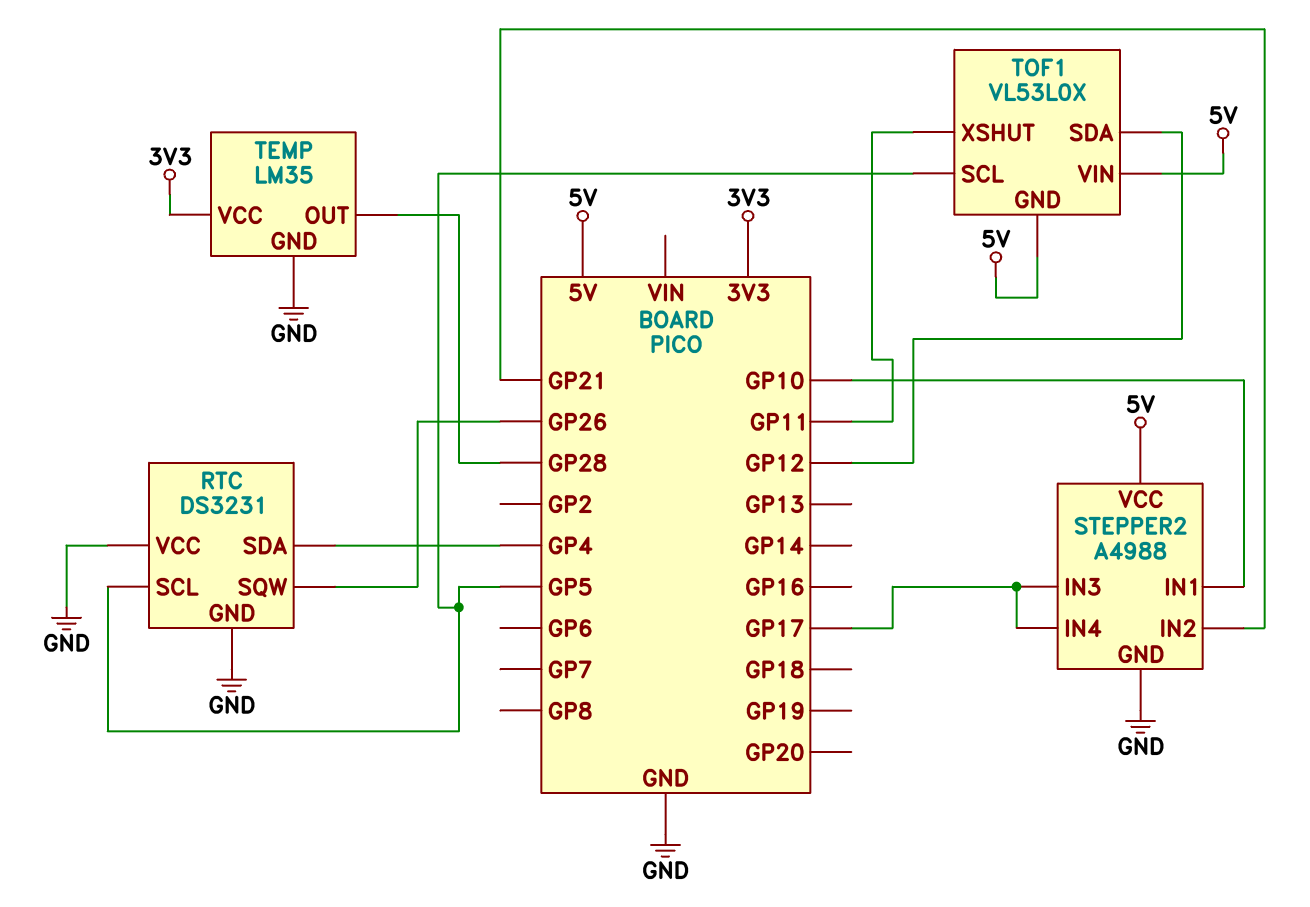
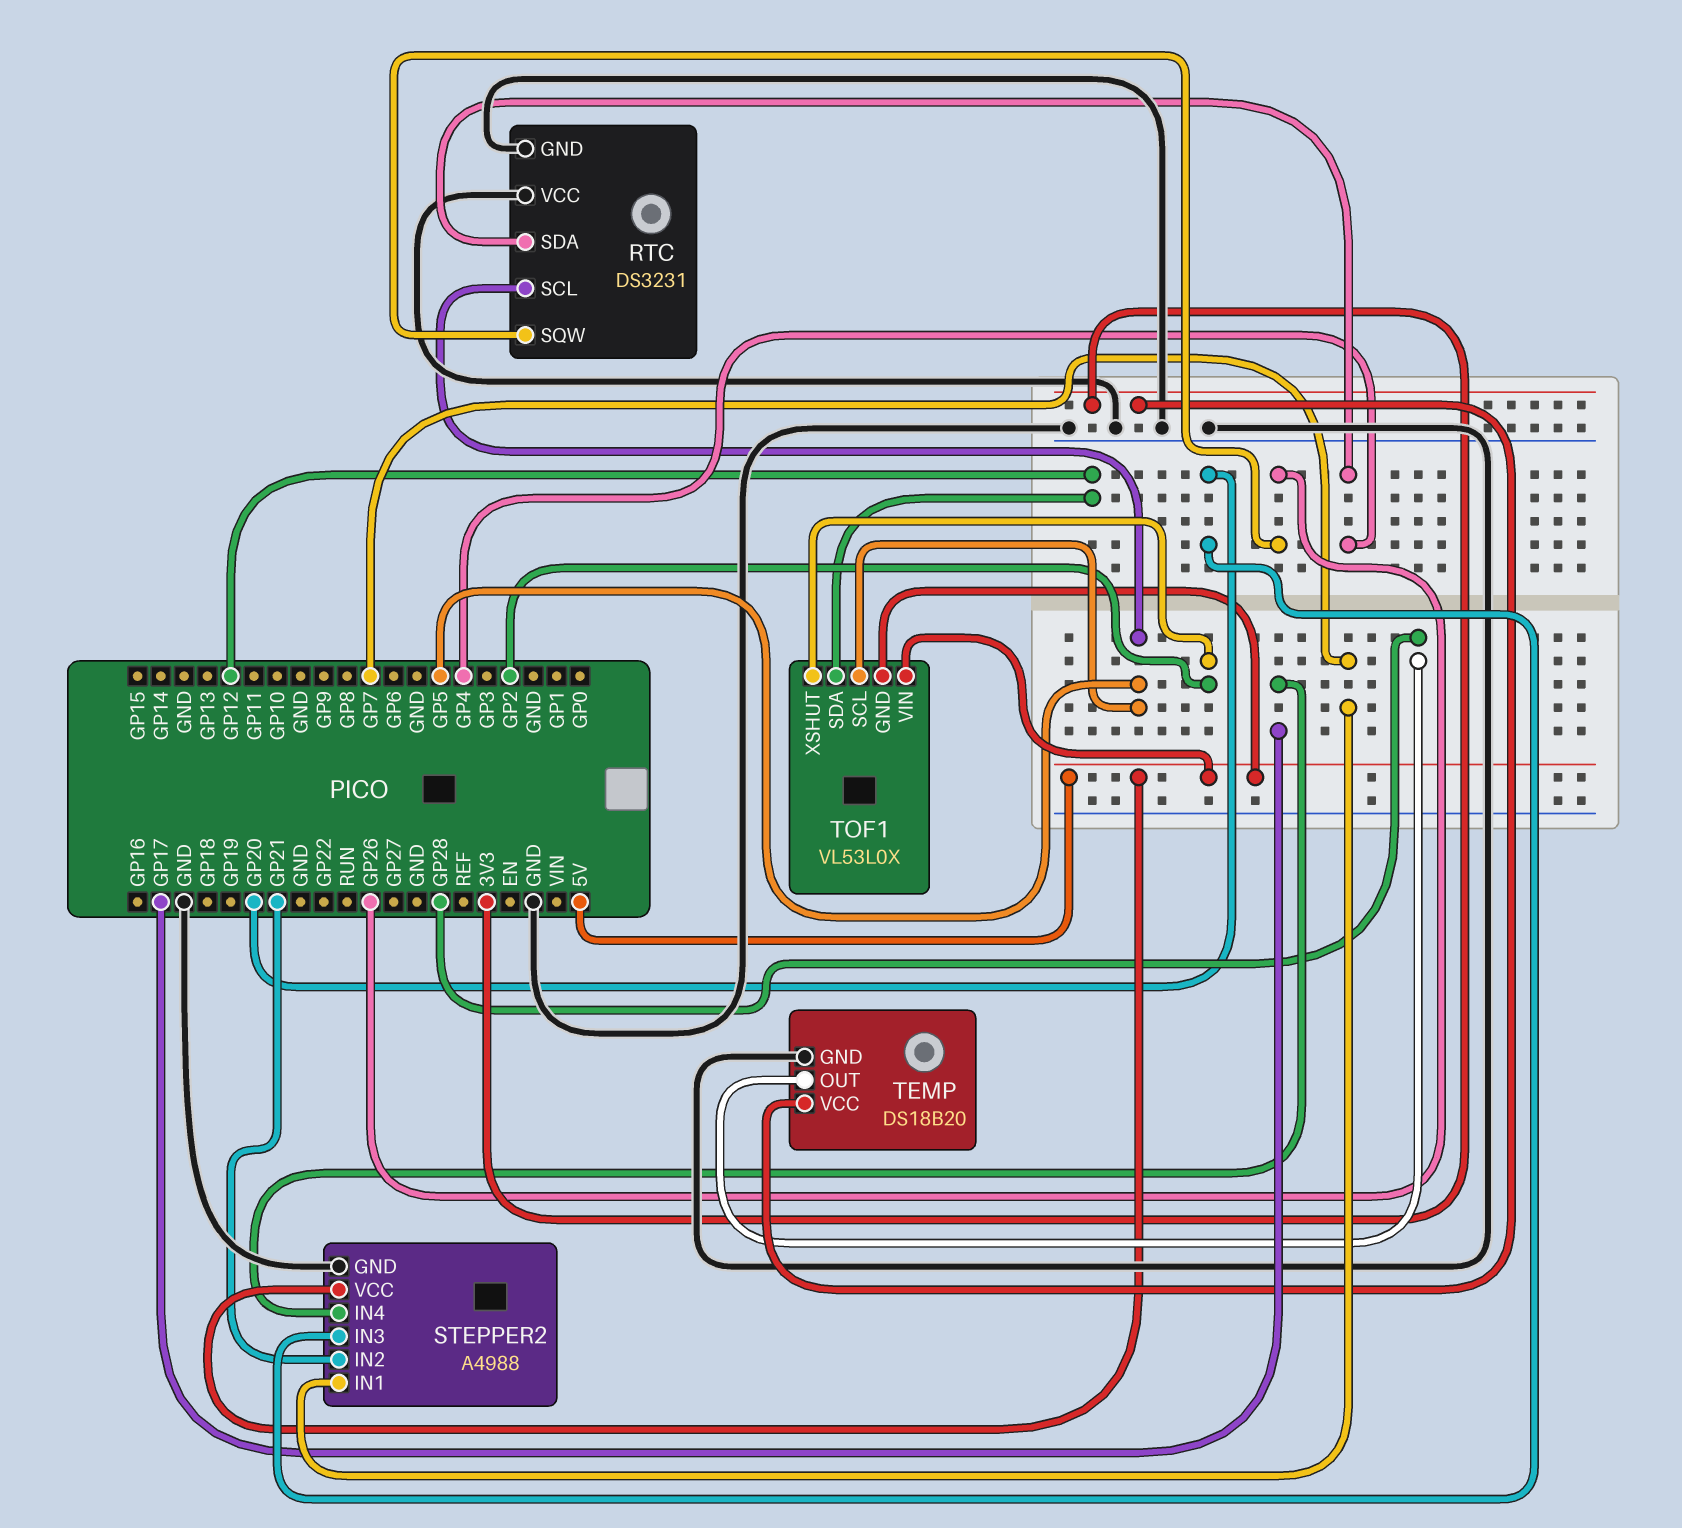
STEPPER2 pin IN1: GP10 -> GP7
STEPPER2 pin IN3: GP17 -> GP20
TEMP: LM35 -> DS18B20
TOF1 pin XSHUT: GP11 -> GP2

